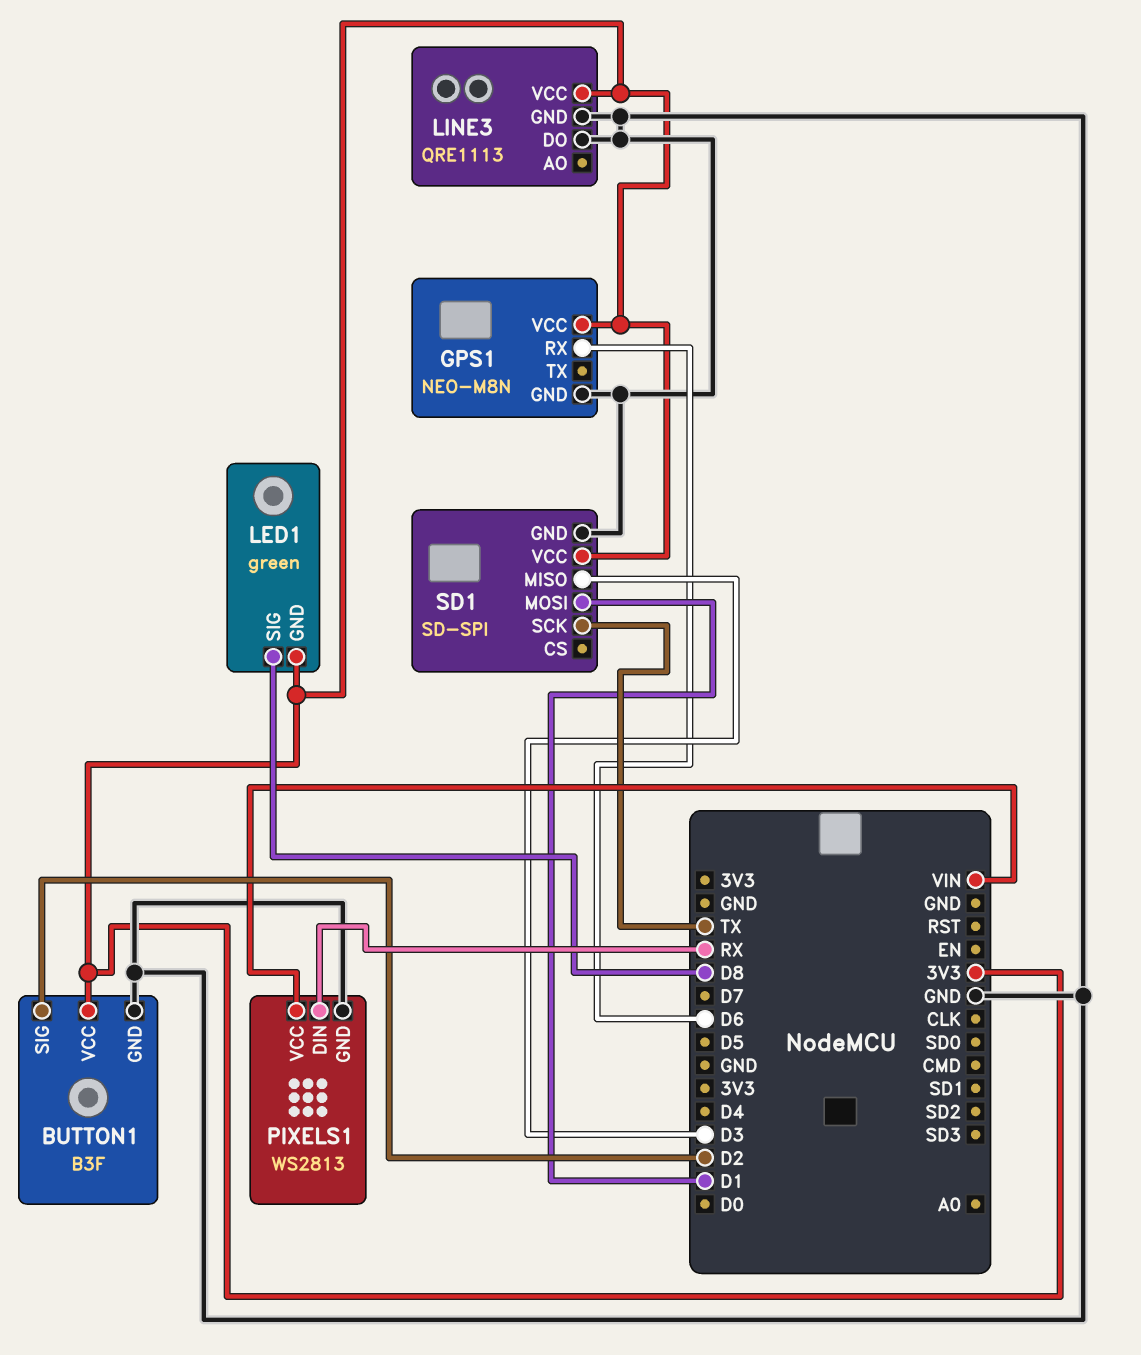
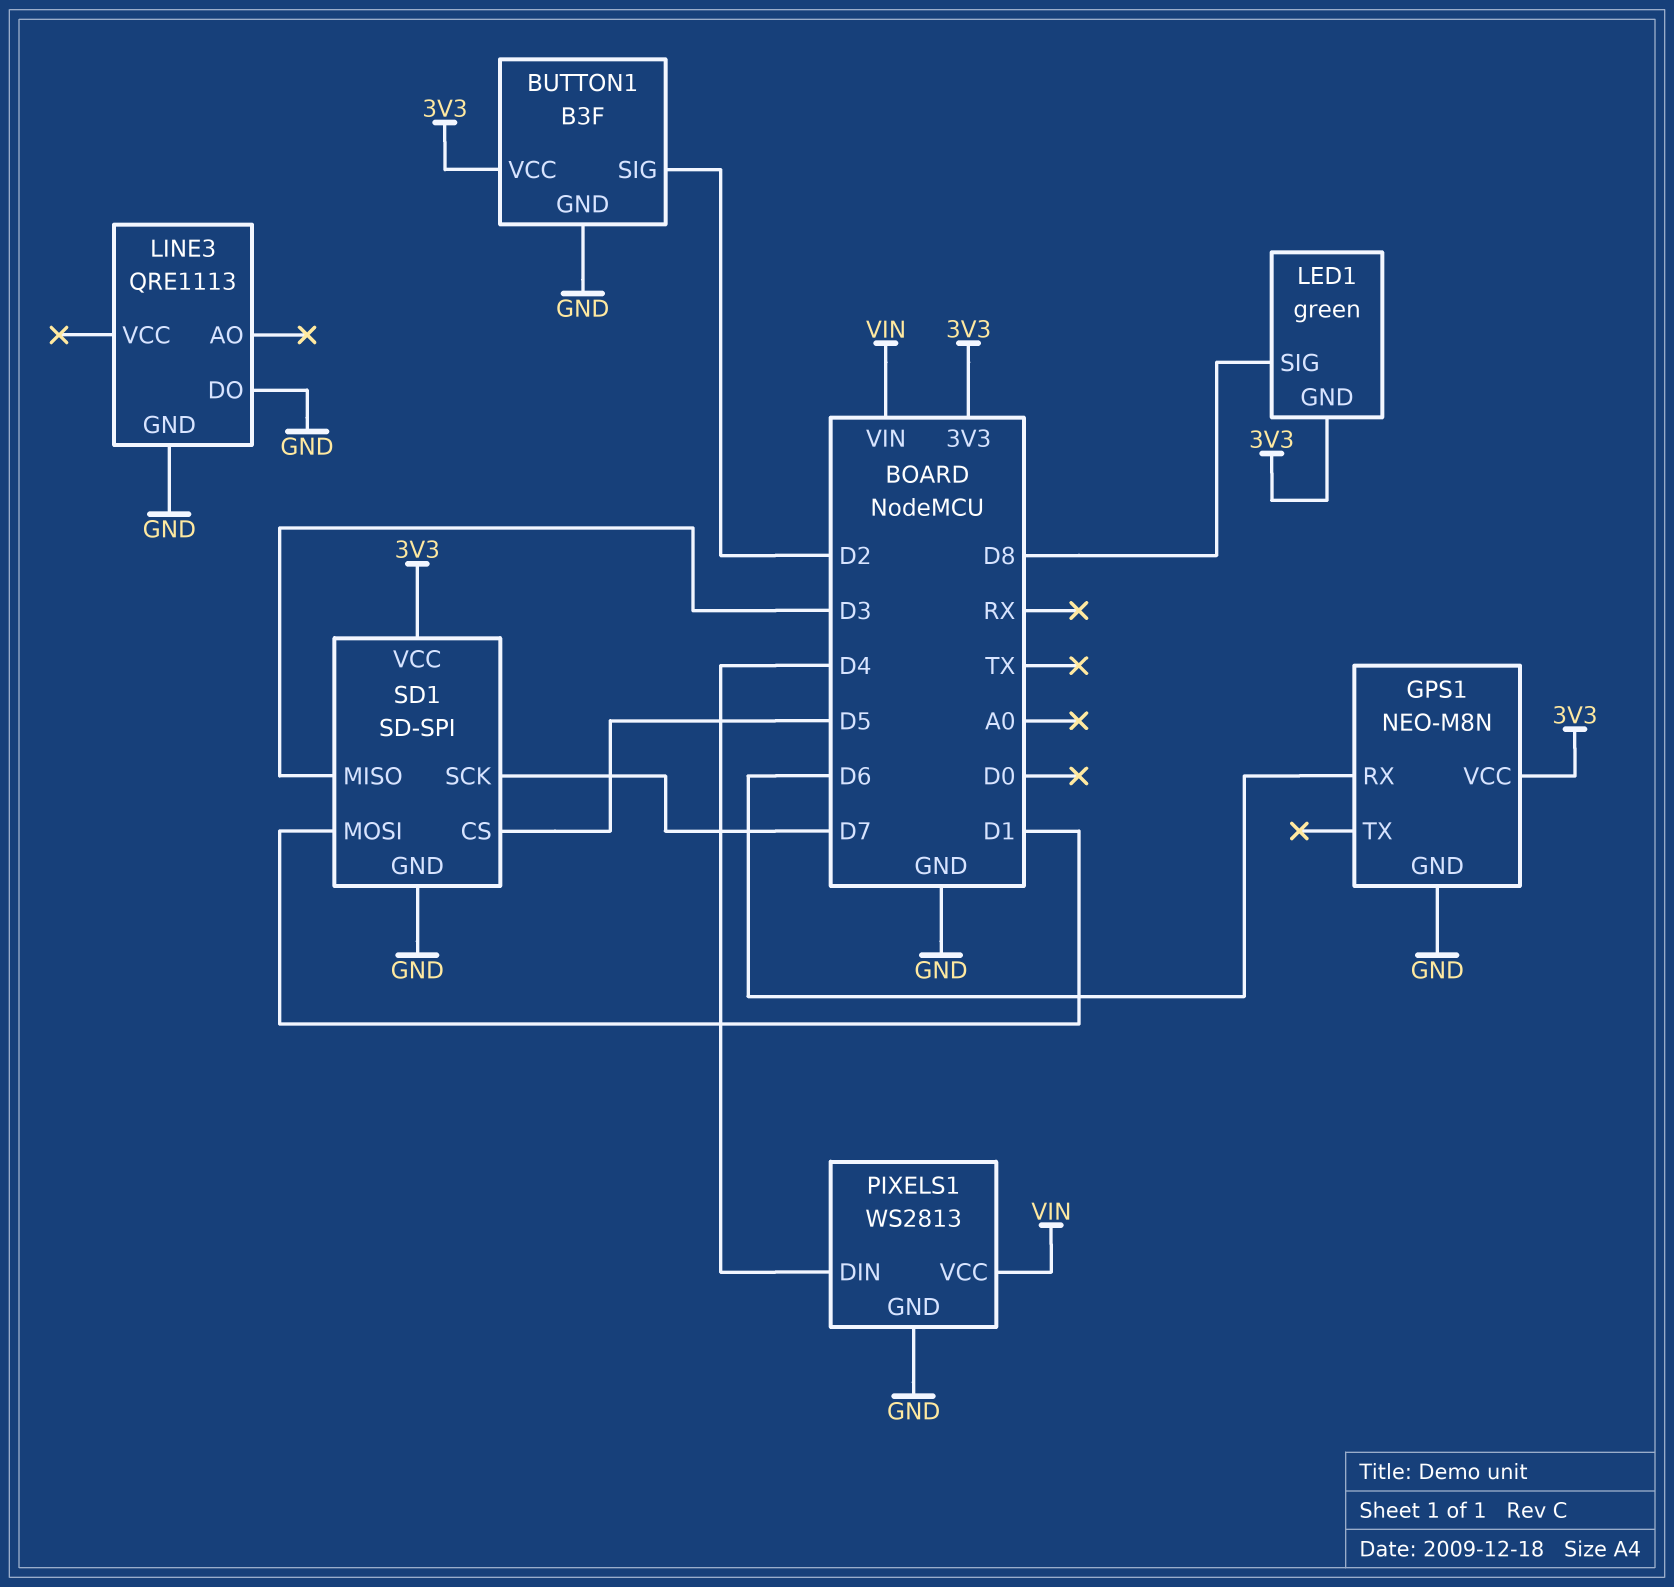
LINE3 pin VCC: 3V3 -> none
PIXELS1 pin DIN: RX -> D4
SD1 pin CS: none -> D5
SD1 pin SCK: TX -> D7

